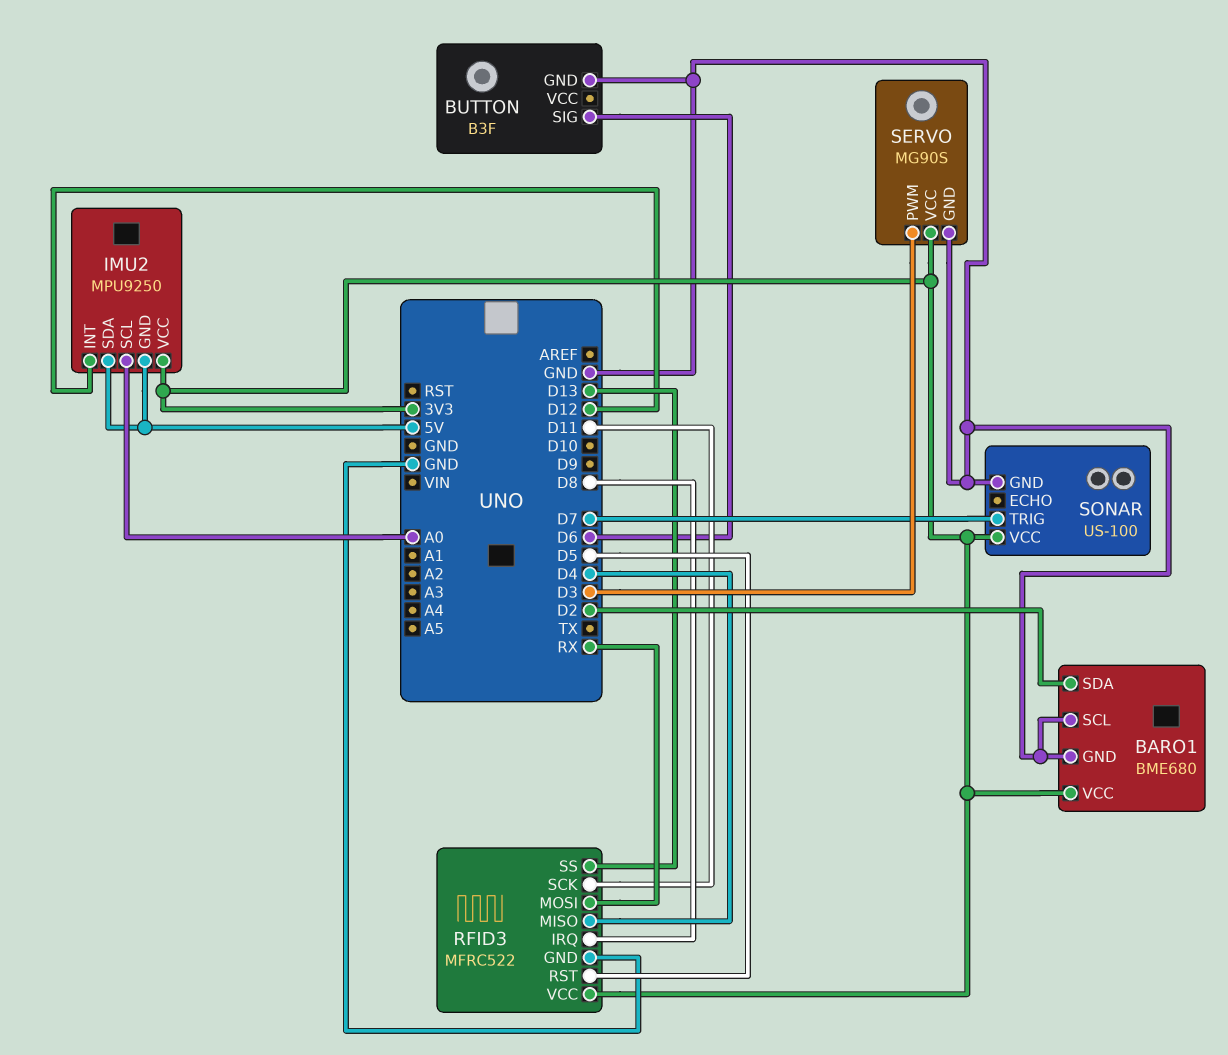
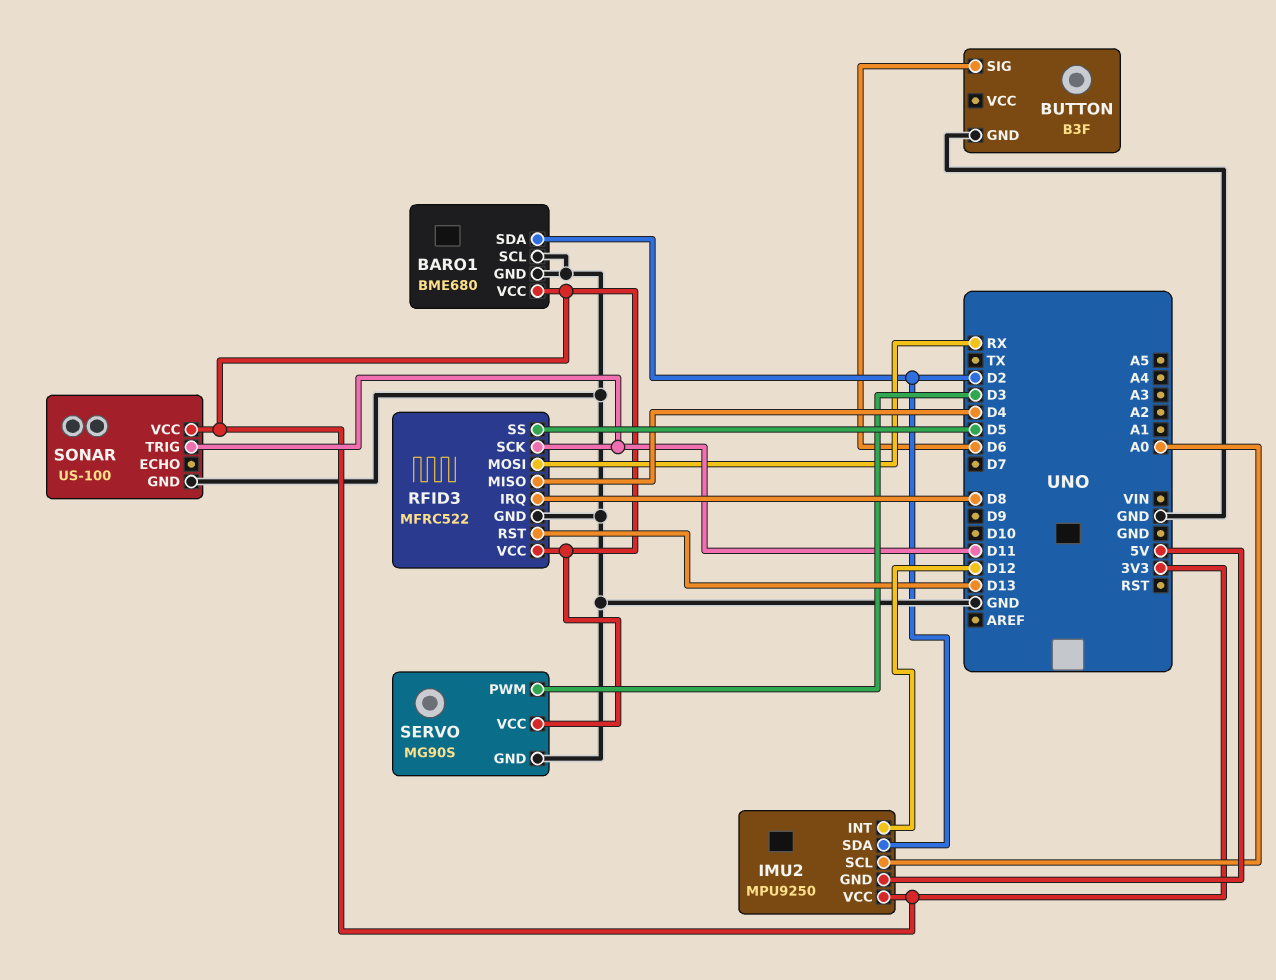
IMU2 pin SDA: 5V -> D2
RFID3 pin RST: D5 -> D13
RFID3 pin SS: D13 -> D5
SONAR pin TRIG: D7 -> D11

